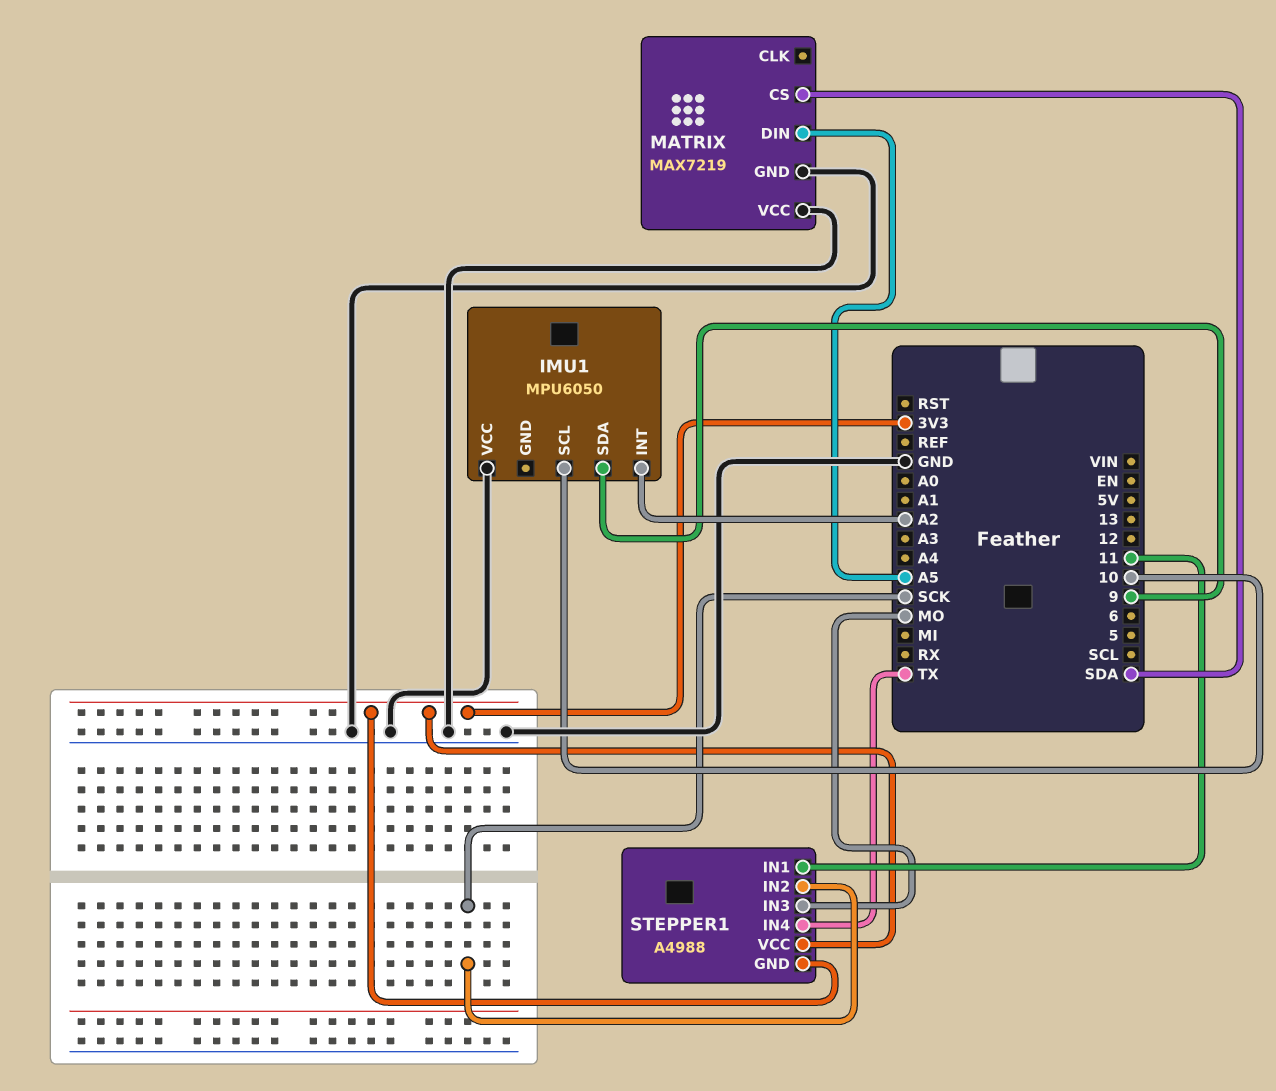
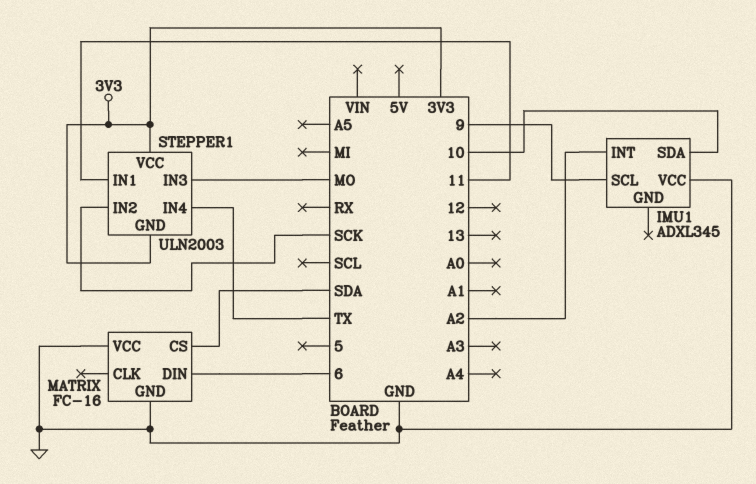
IMU1: MPU6050 -> ADXL345
IMU1 pin SCL: 10 -> 9
IMU1 pin SDA: 9 -> 10
MATRIX: MAX7219 -> FC-16
MATRIX pin DIN: A5 -> 6
STEPPER1: A4988 -> ULN2003

